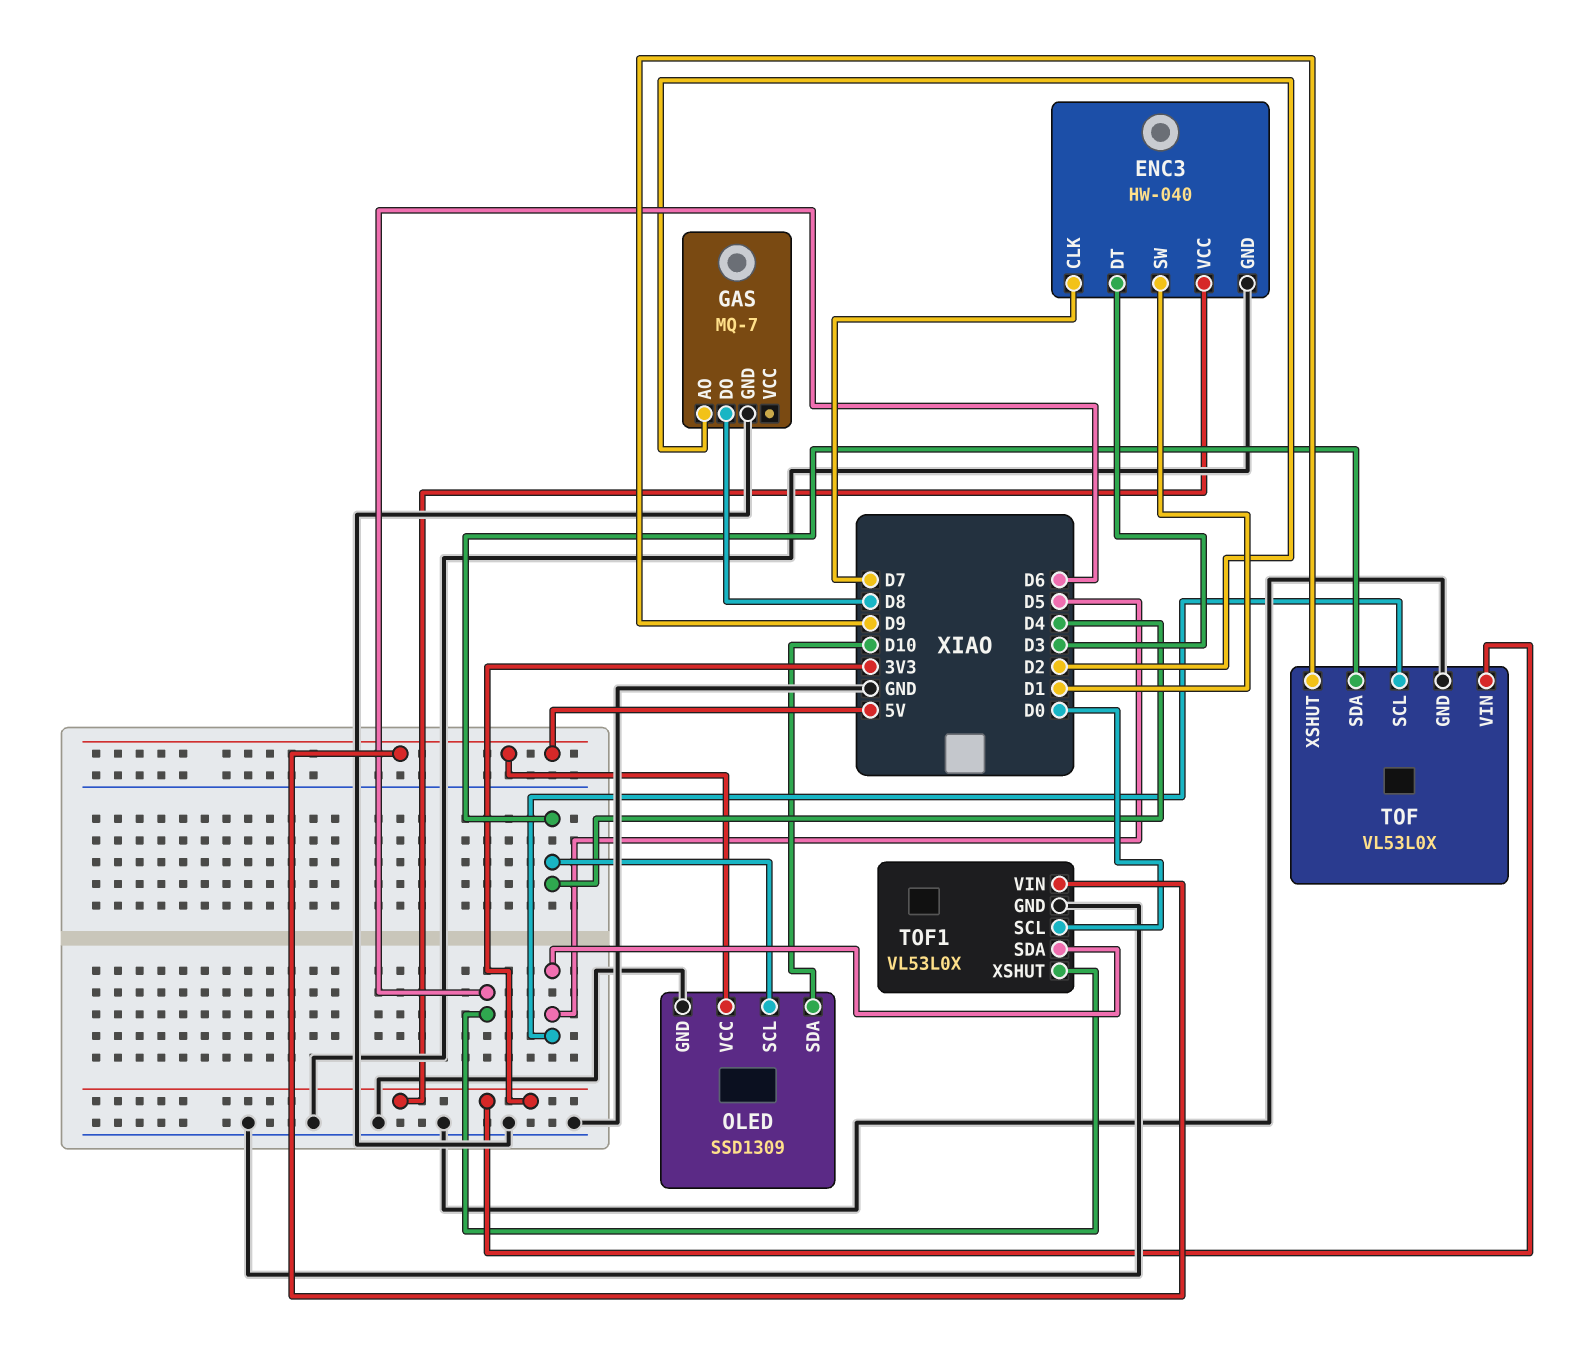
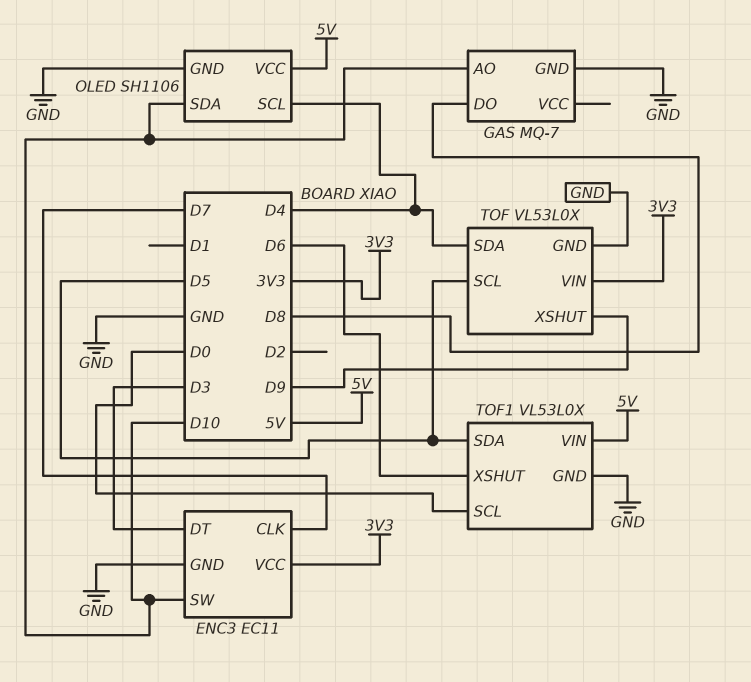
ENC3: HW-040 -> EC11
ENC3 pin SW: D1 -> D10
GAS pin AO: D2 -> D10
OLED: SSD1309 -> SH1106

